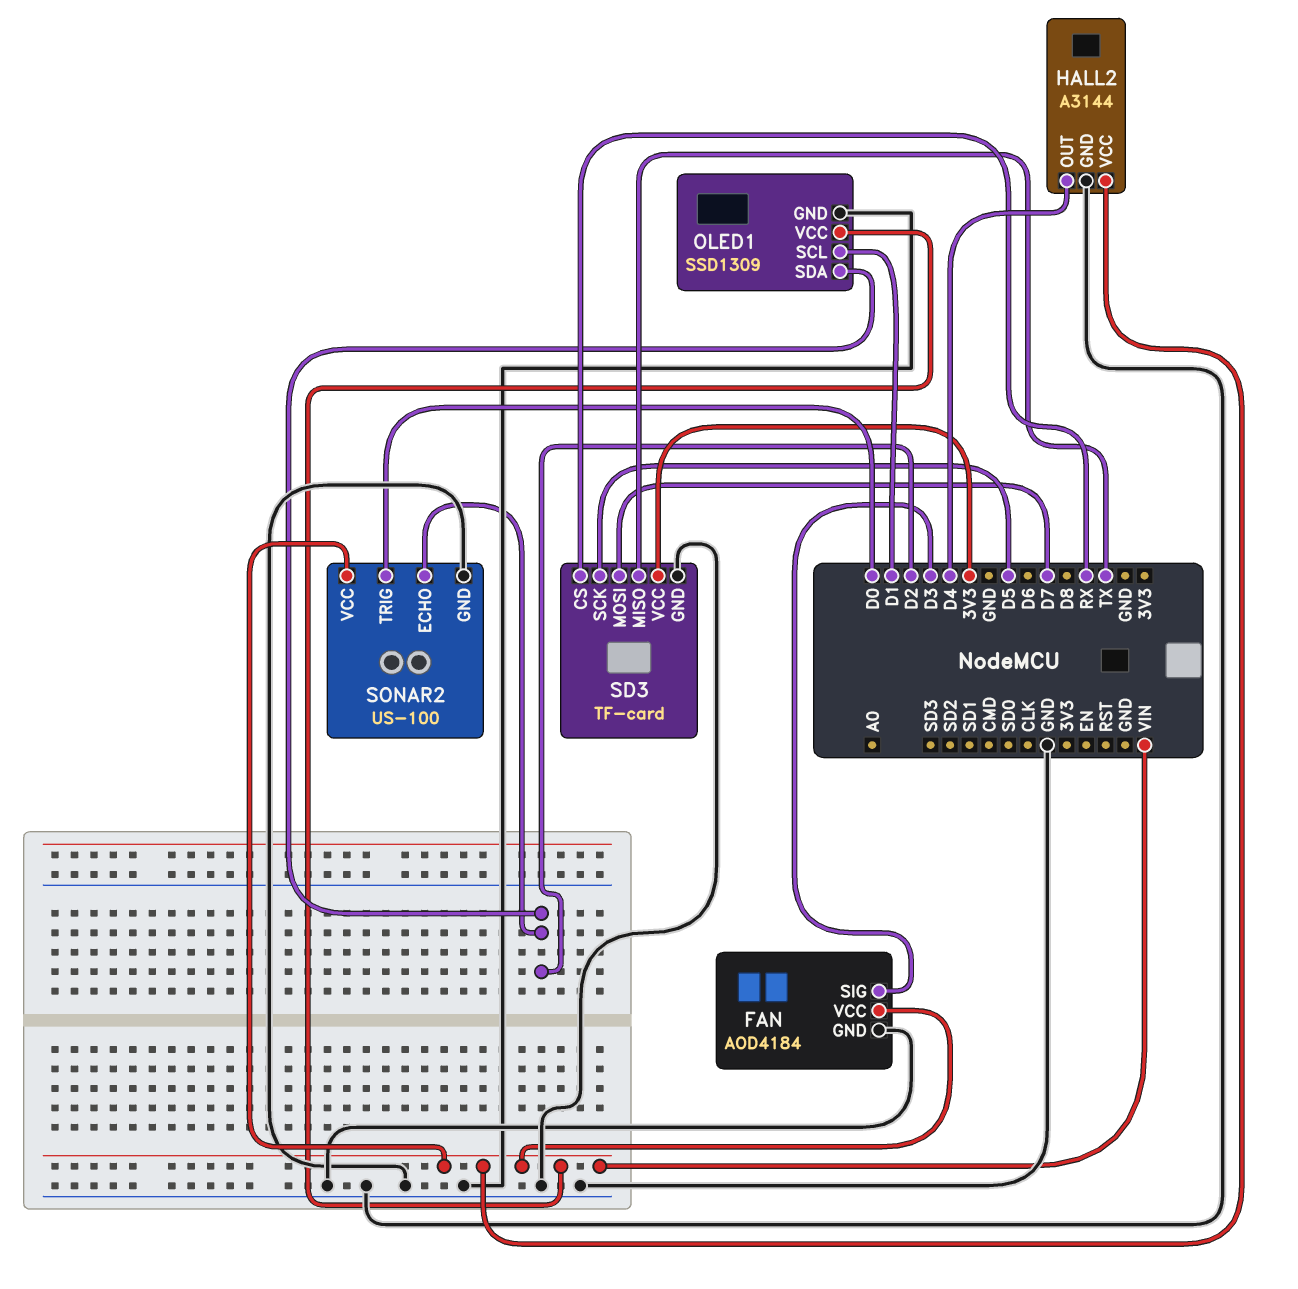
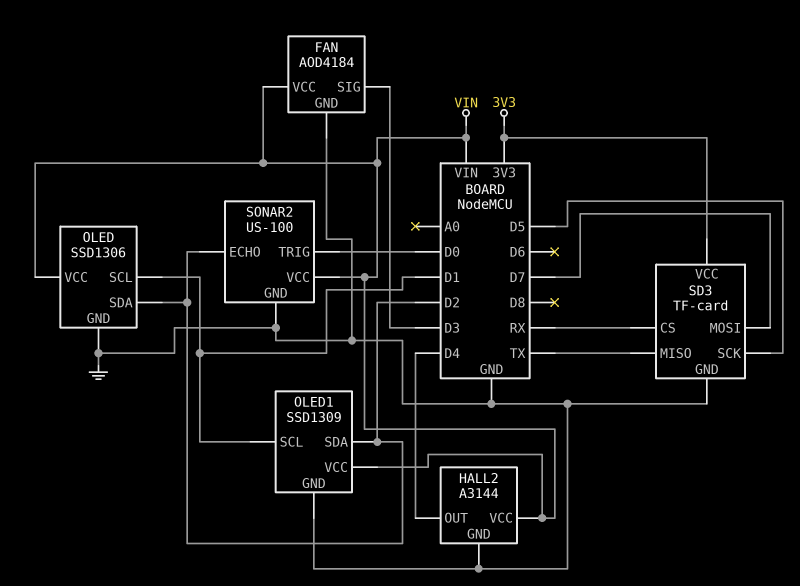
OLED: none -> SSD1306
OLED pin GND: none -> GND
OLED pin SCL: none -> D1
OLED pin SDA: none -> D2
OLED pin VCC: none -> VIN

